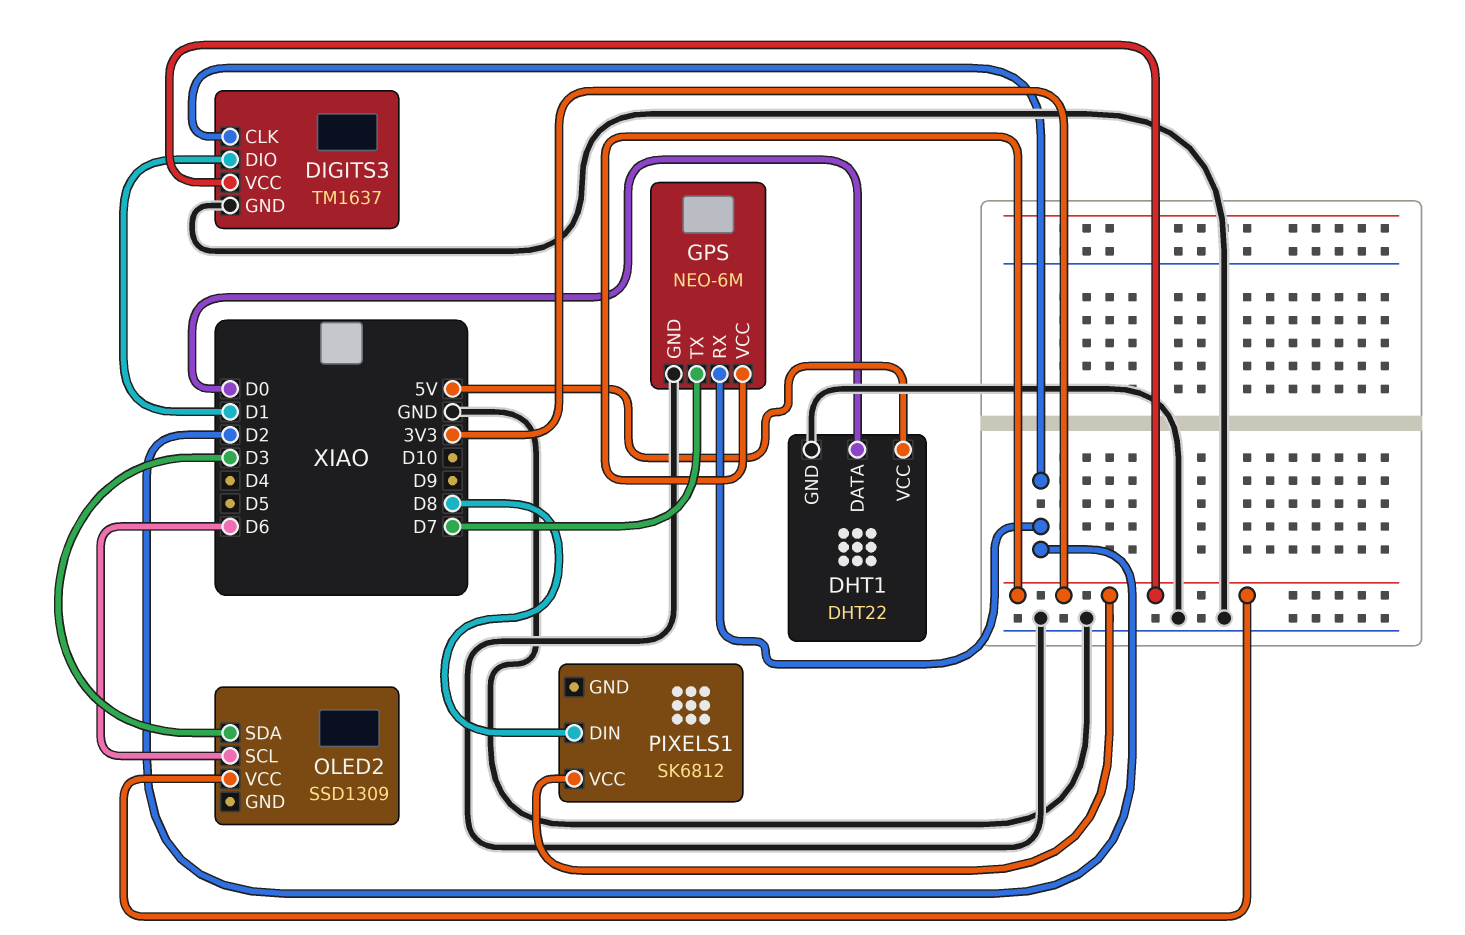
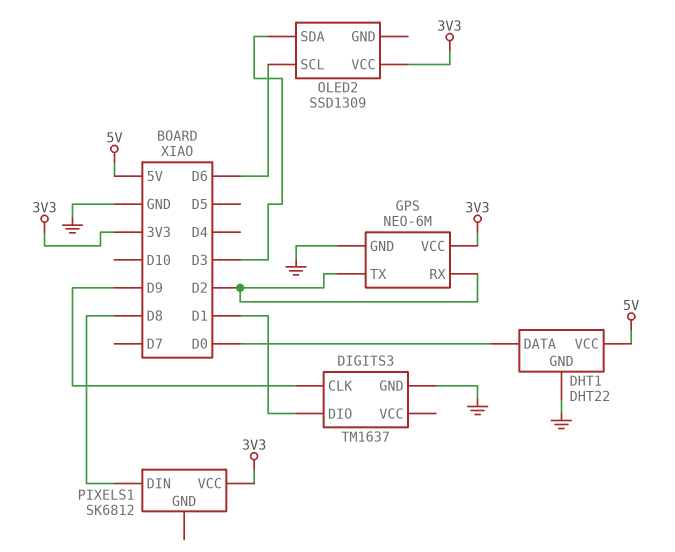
DIGITS3 pin CLK: D2 -> D9
DIGITS3 pin VCC: 3V3 -> none
GPS pin TX: D7 -> D2

